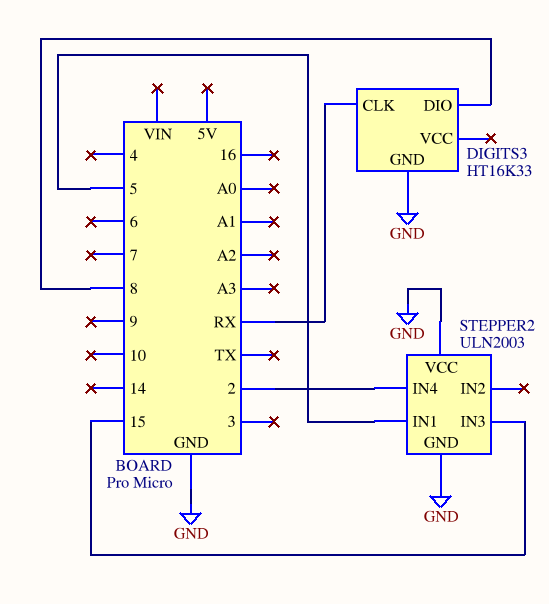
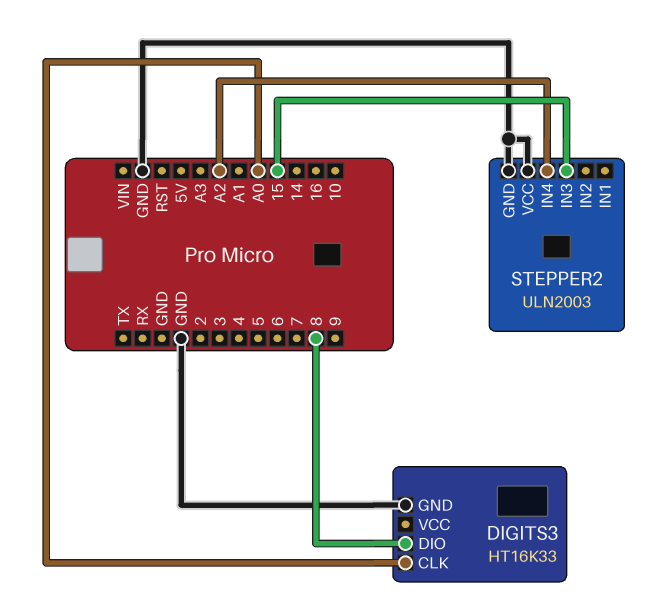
DIGITS3 pin CLK: RX -> A0
STEPPER2 pin IN1: 5 -> none
STEPPER2 pin IN4: 2 -> A2

